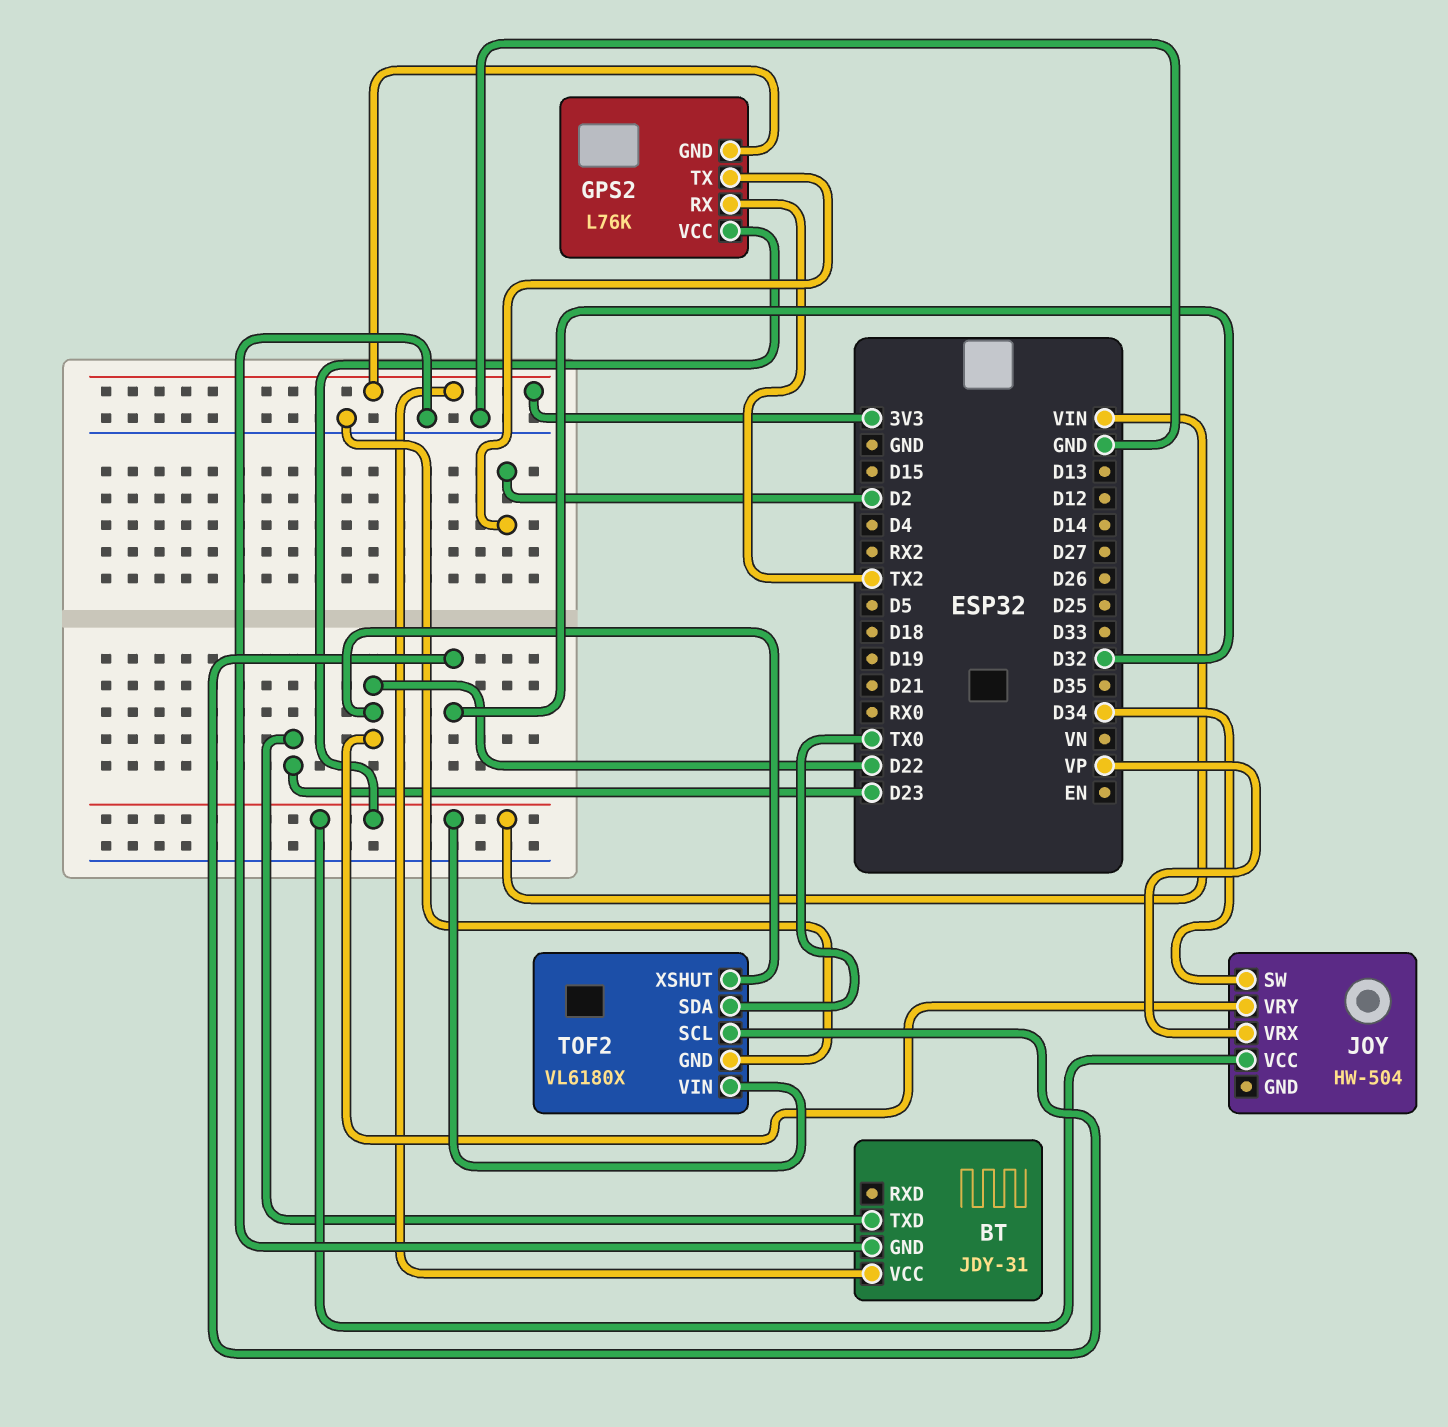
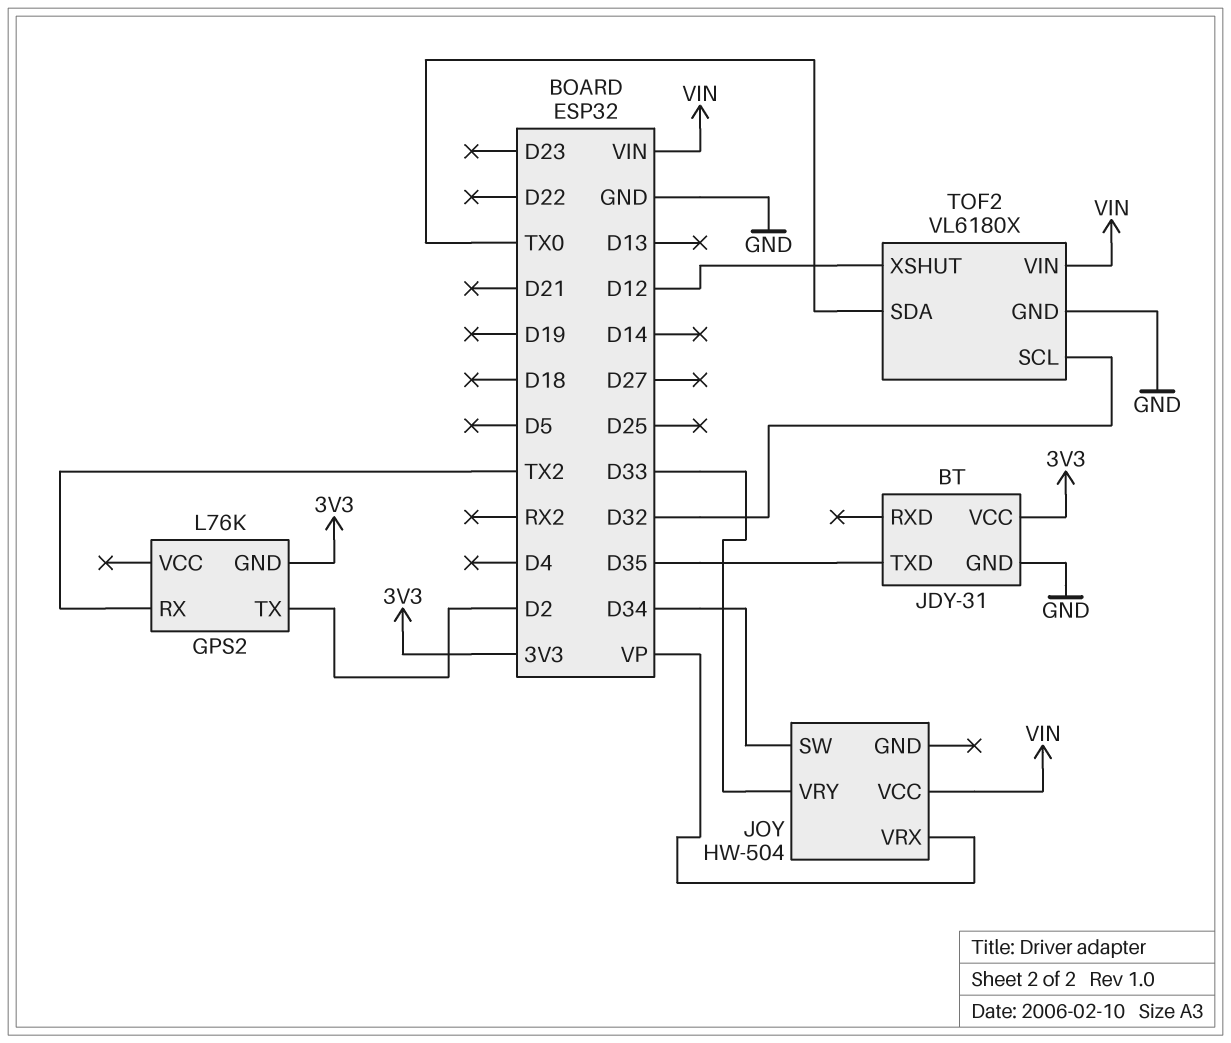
BT pin TXD: D23 -> D35
GPS2 pin VCC: VIN -> none
JOY pin VRY: D22 -> D33
TOF2 pin XSHUT: D22 -> D12

